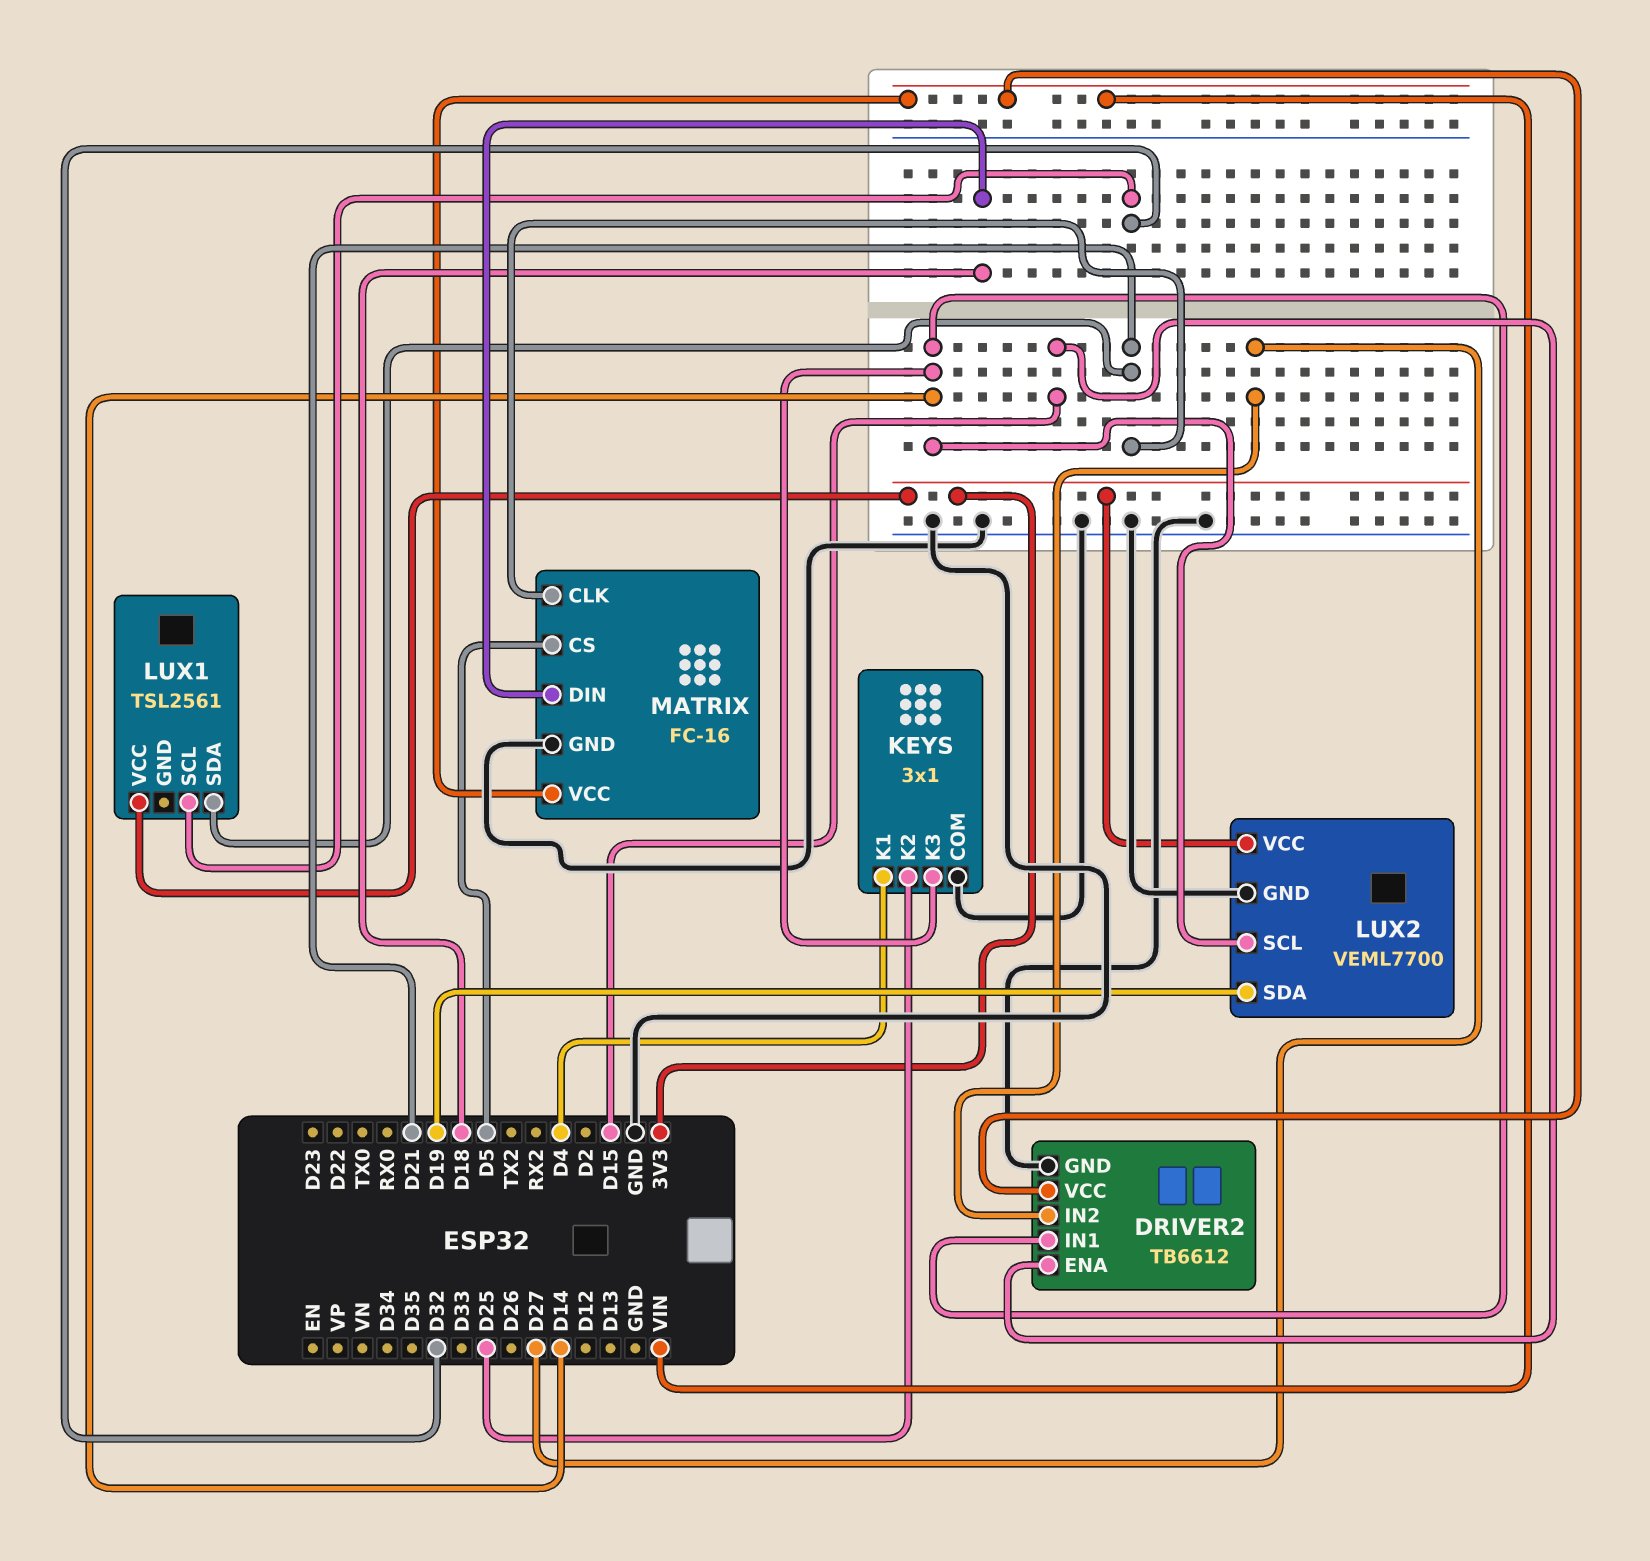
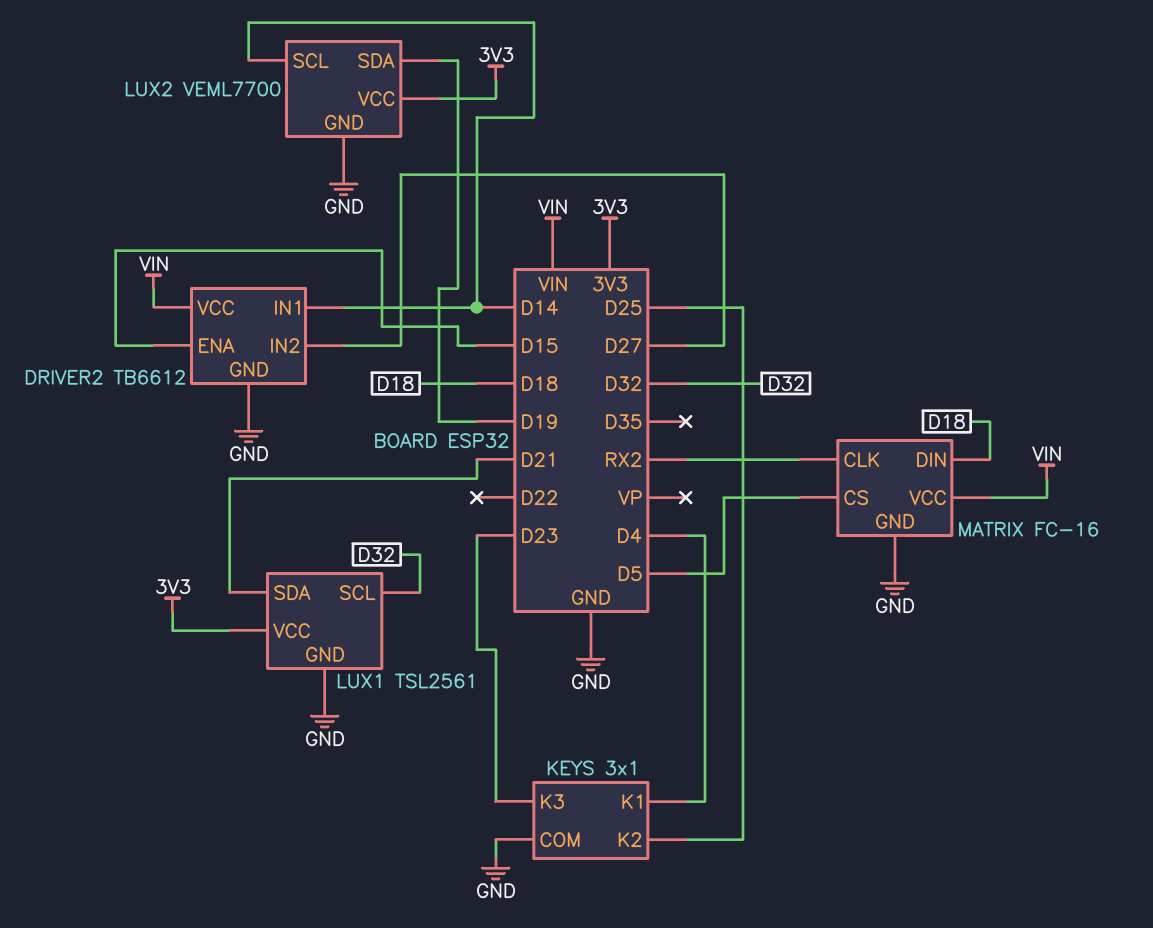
KEYS pin K3: D14 -> D23
LUX1 pin GND: none -> GND
MATRIX pin CLK: D21 -> RX2

